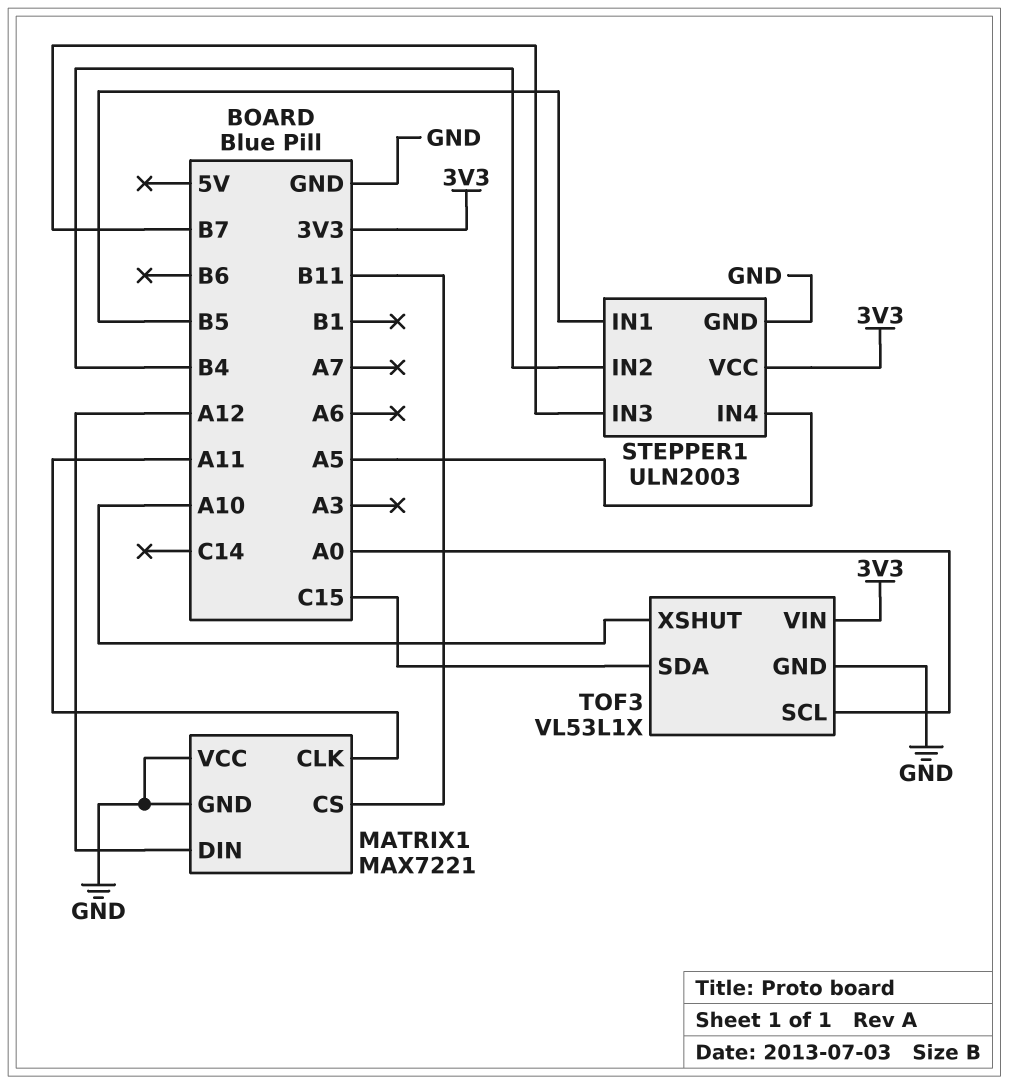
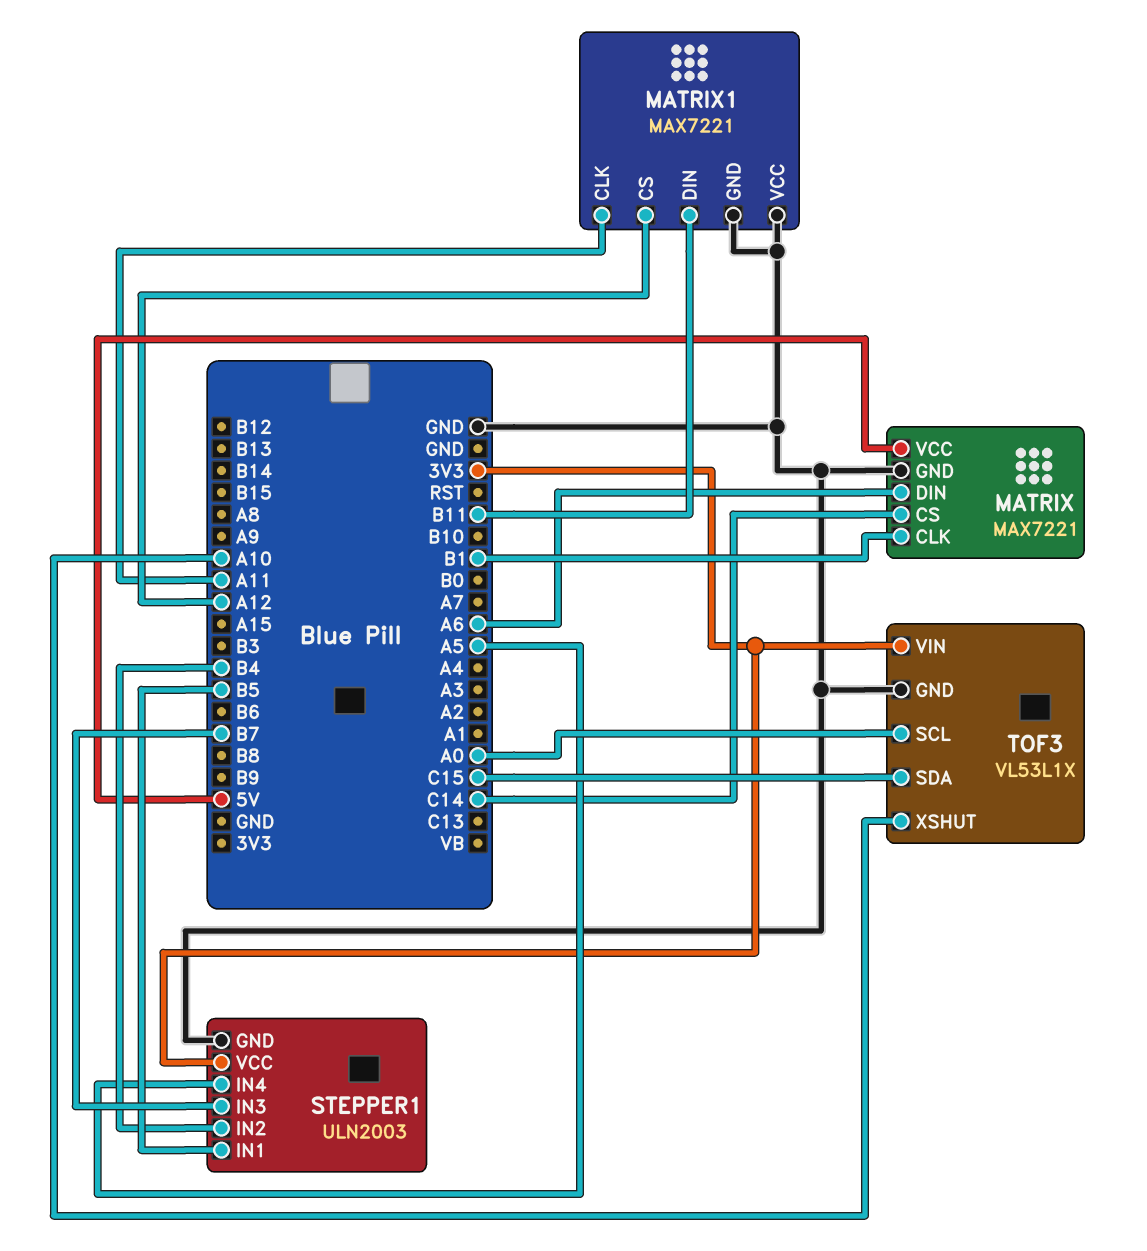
MATRIX: none -> MAX7221
MATRIX pin CLK: none -> B1
MATRIX pin CS: none -> C14
MATRIX pin DIN: none -> A6
MATRIX pin GND: none -> GND
MATRIX pin VCC: none -> 5V
MATRIX1 pin CS: B11 -> A12
MATRIX1 pin DIN: A12 -> B11

